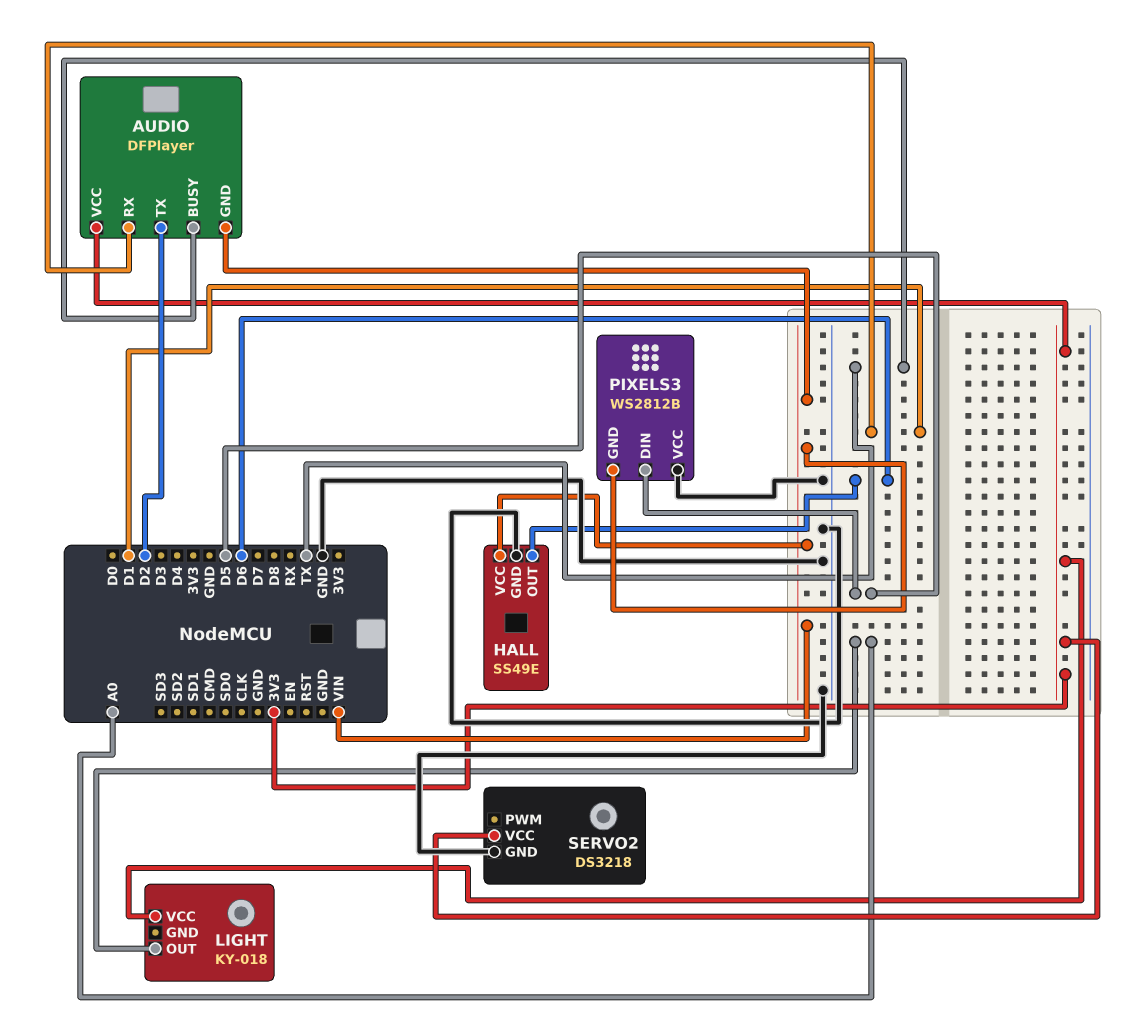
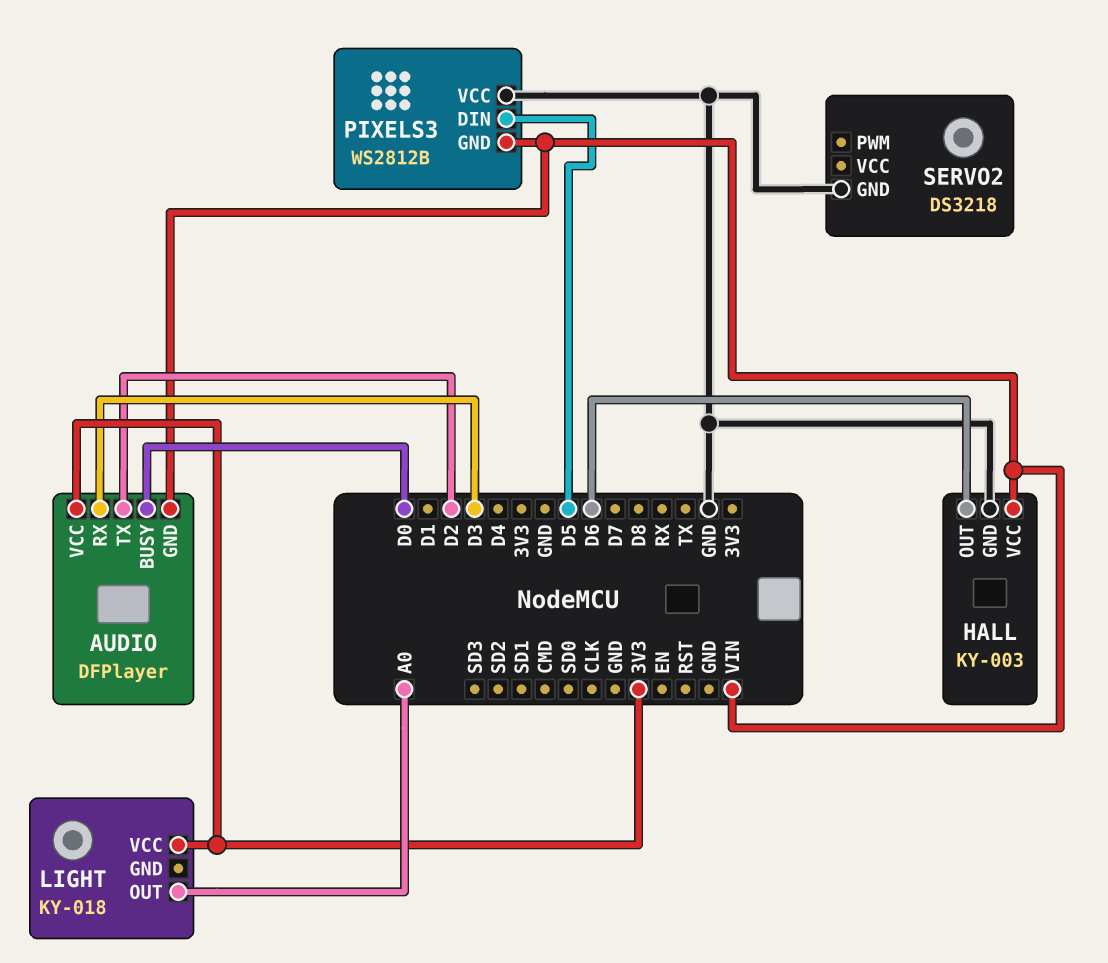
AUDIO pin BUSY: TX -> D0
AUDIO pin RX: D1 -> D3
HALL: SS49E -> KY-003
SERVO2 pin VCC: 3V3 -> none

